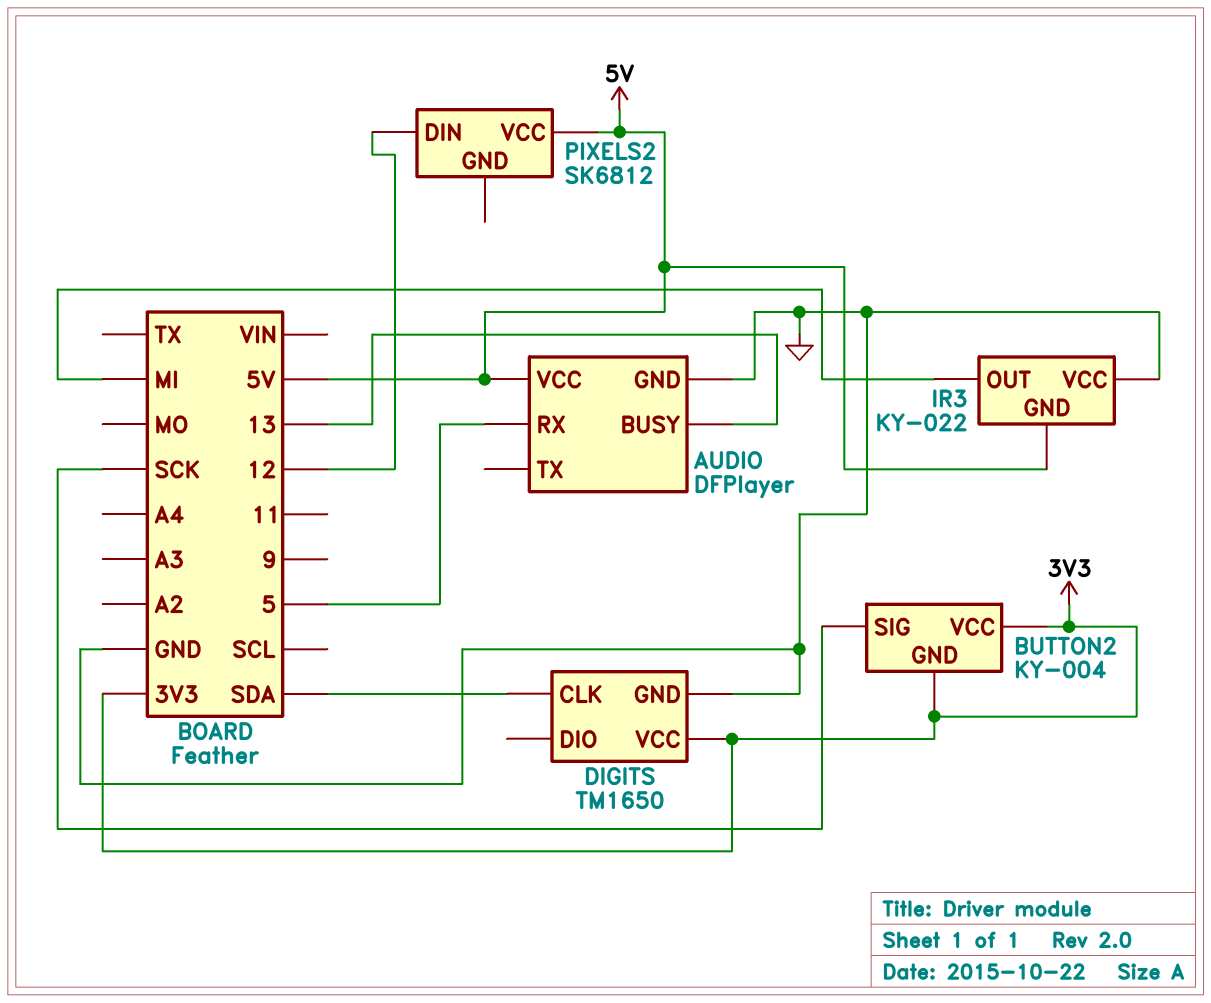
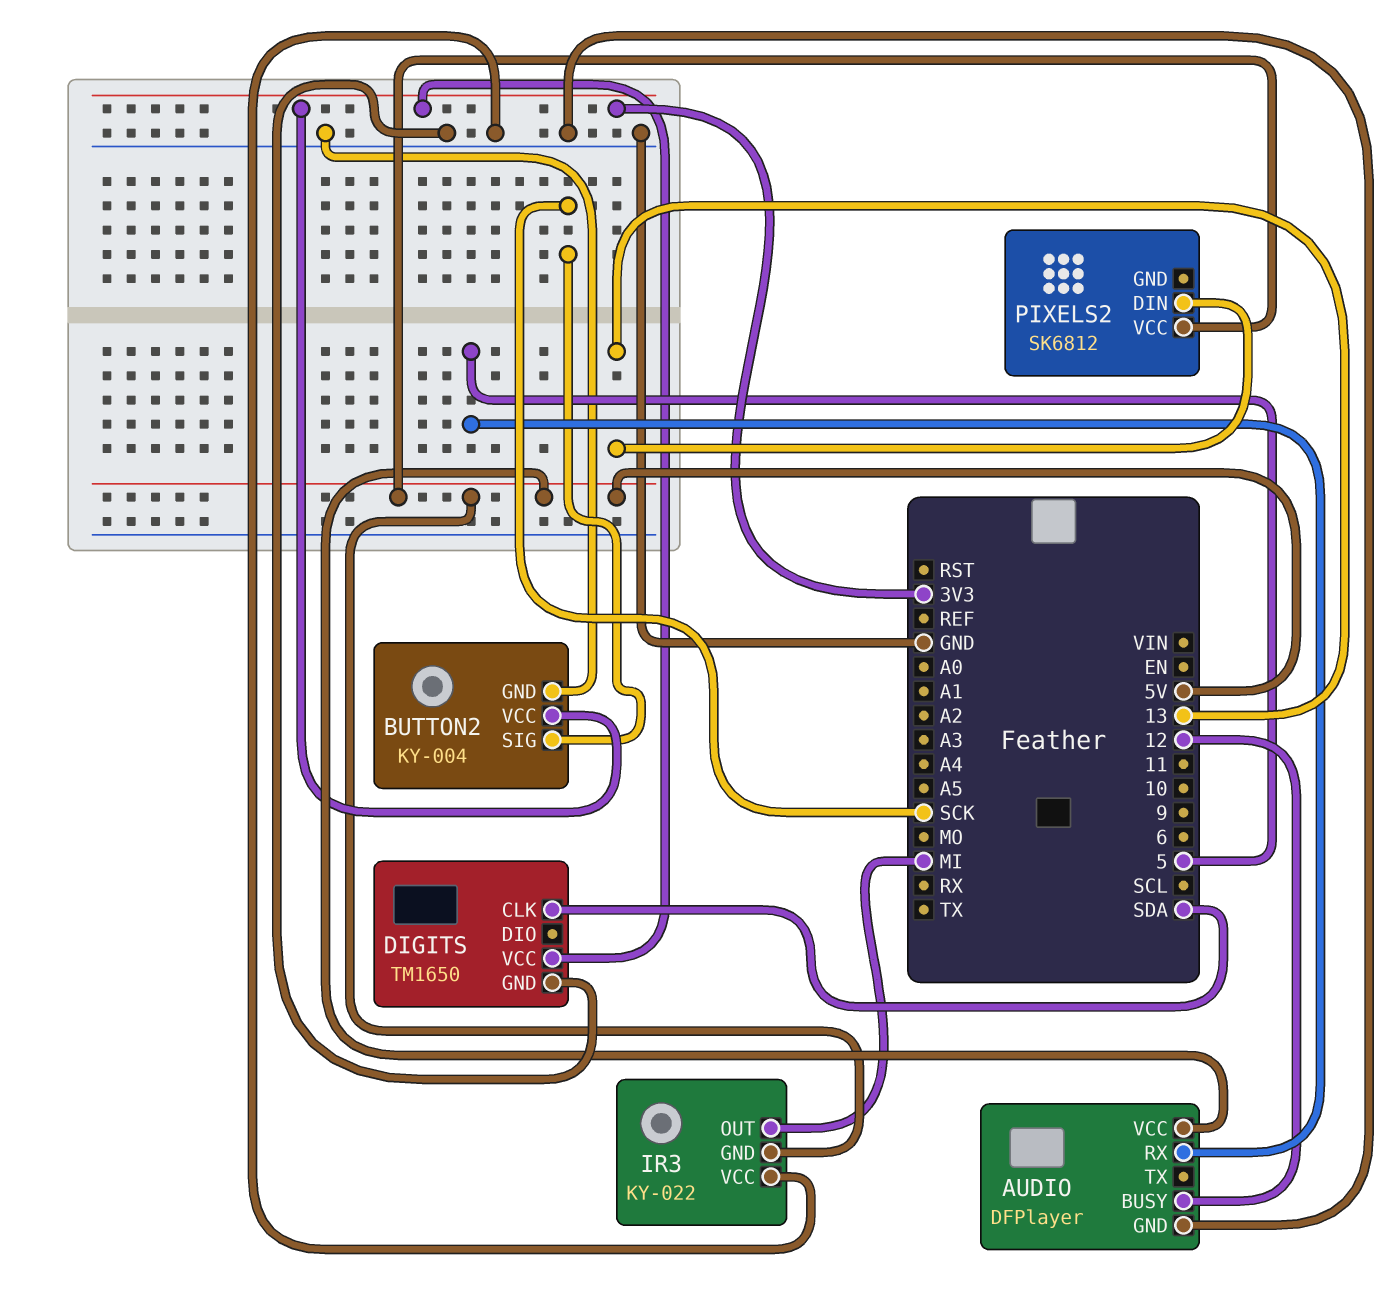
AUDIO pin BUSY: 13 -> 12
BUTTON2 pin GND: 3V3 -> GND
PIXELS2 pin DIN: 12 -> 13

